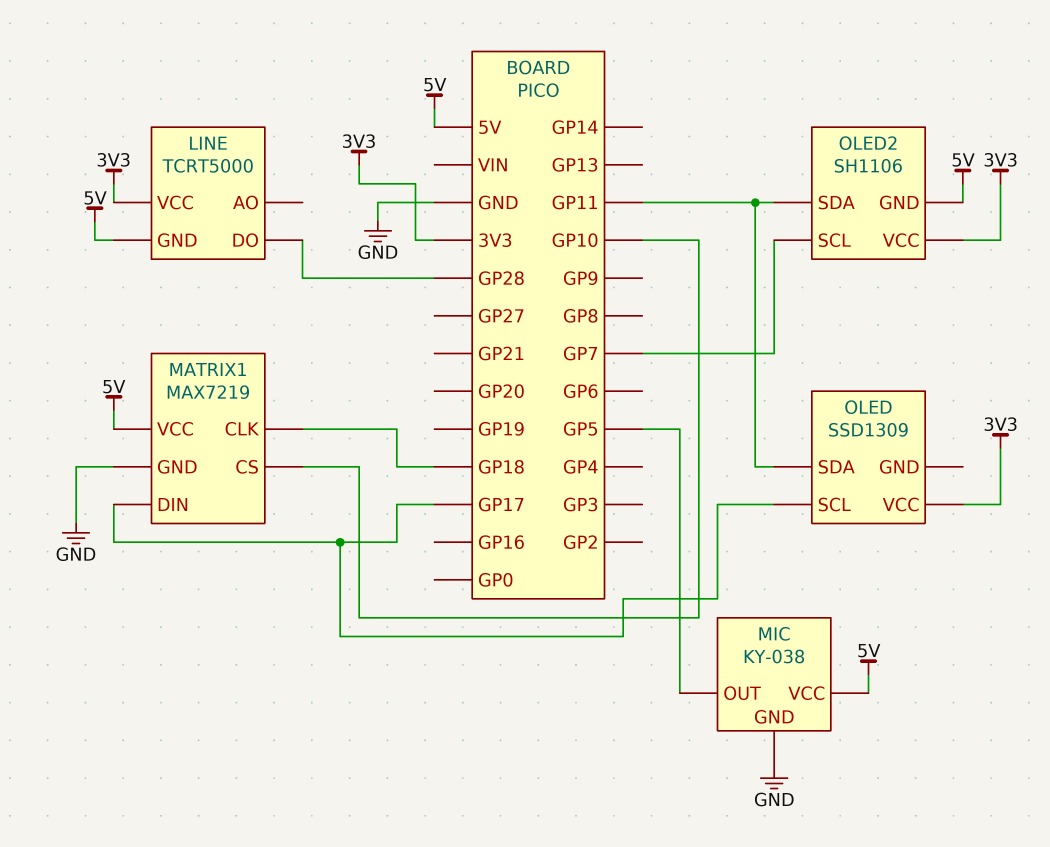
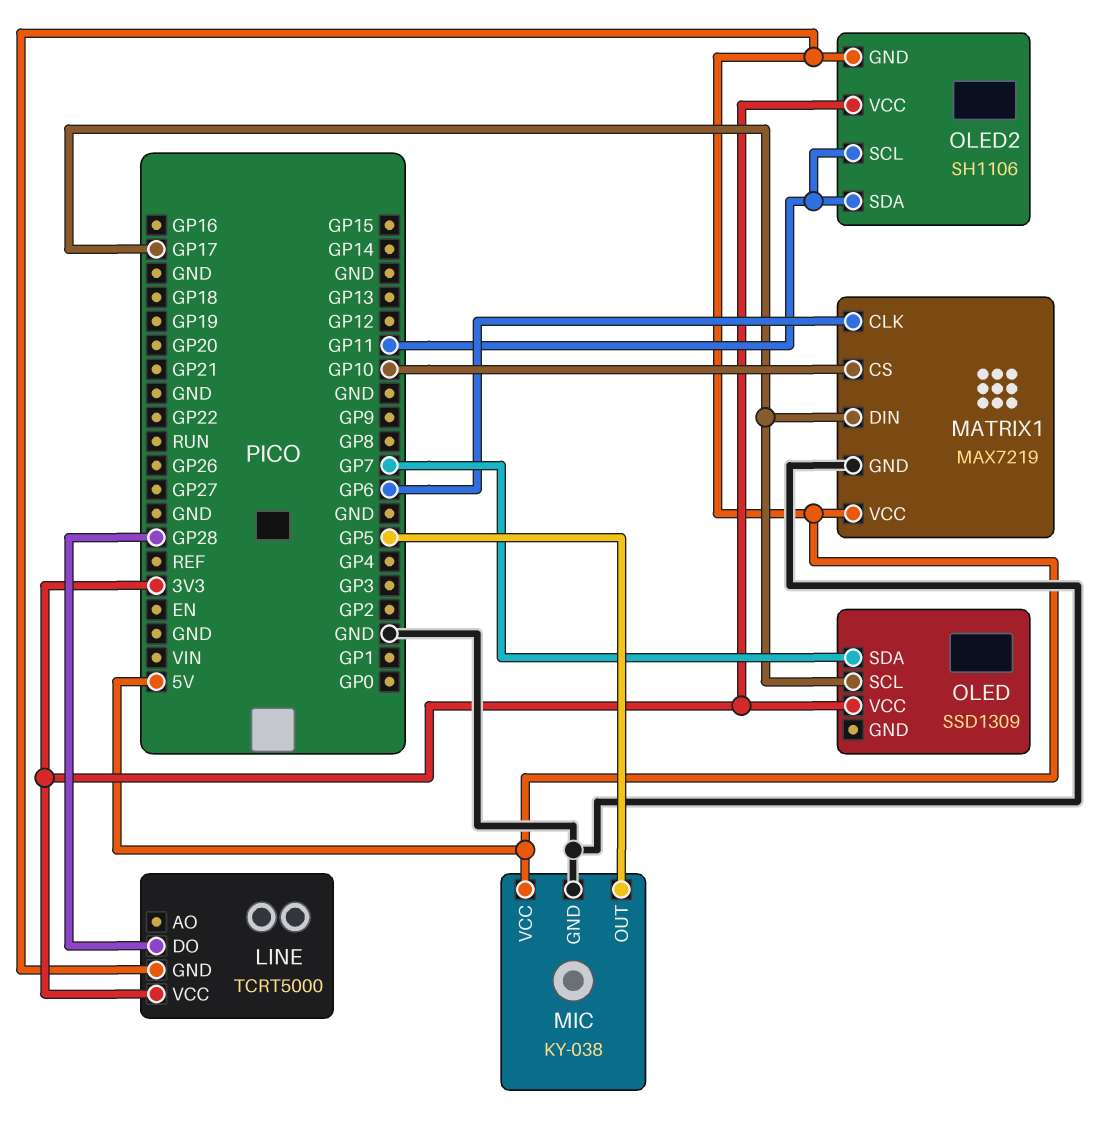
MATRIX1 pin CLK: GP18 -> GP6
OLED pin SDA: GP11 -> GP7
OLED2 pin SCL: GP7 -> GP11

